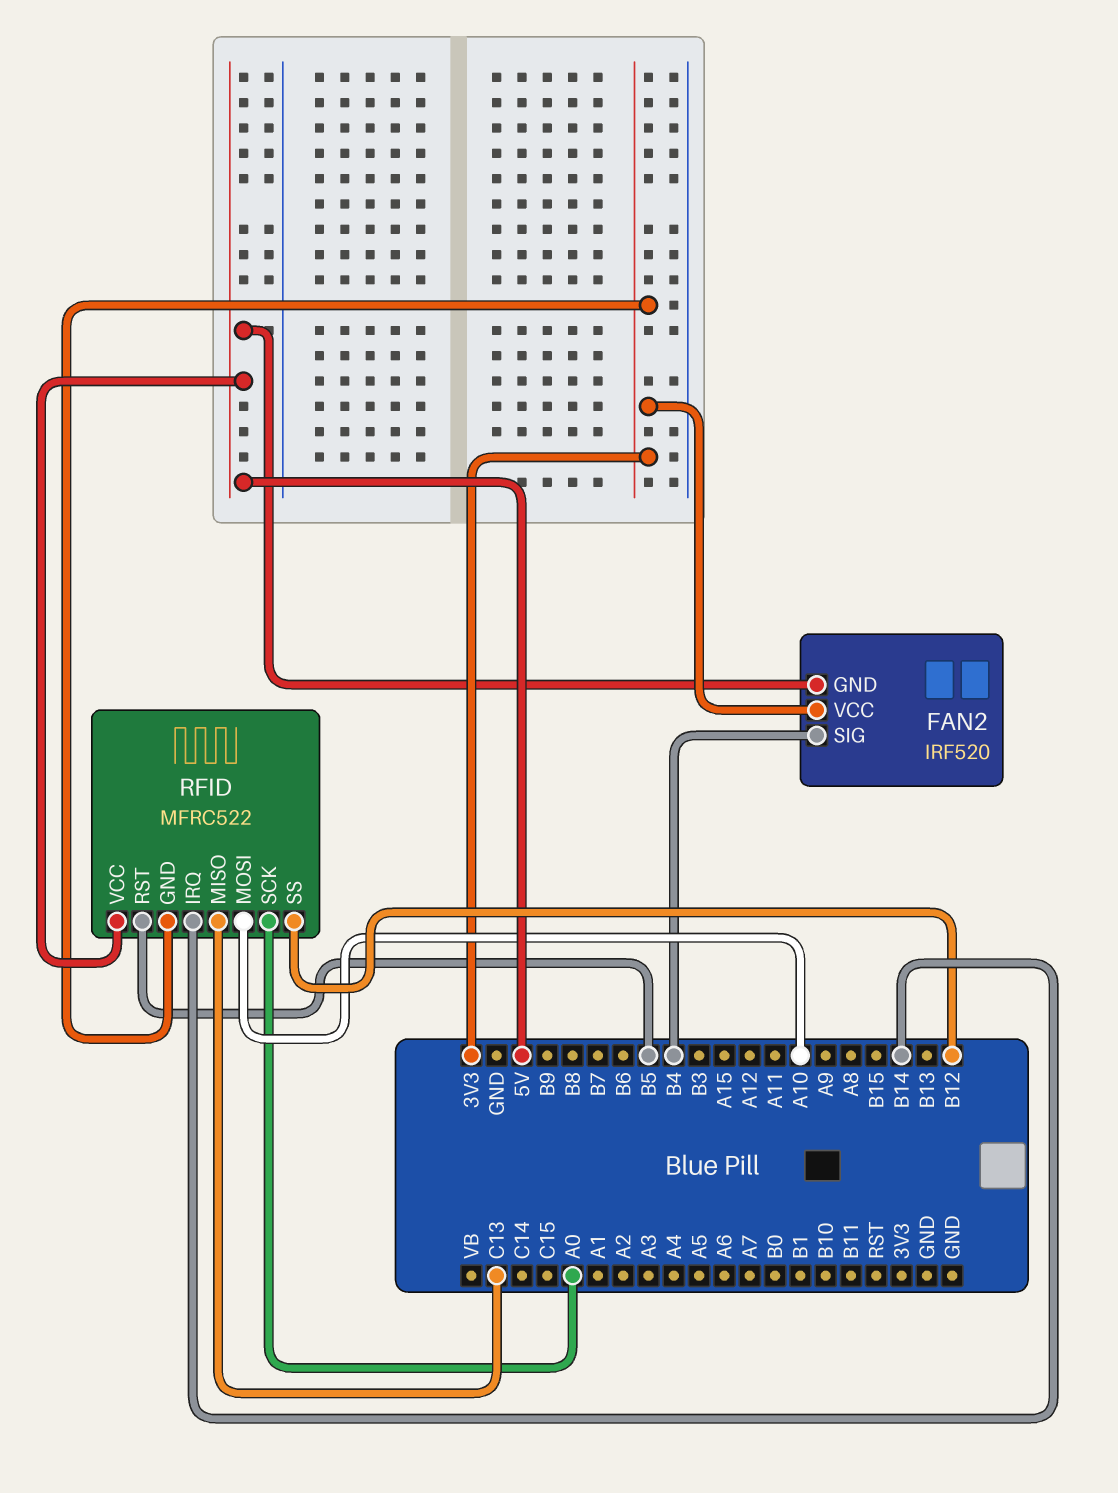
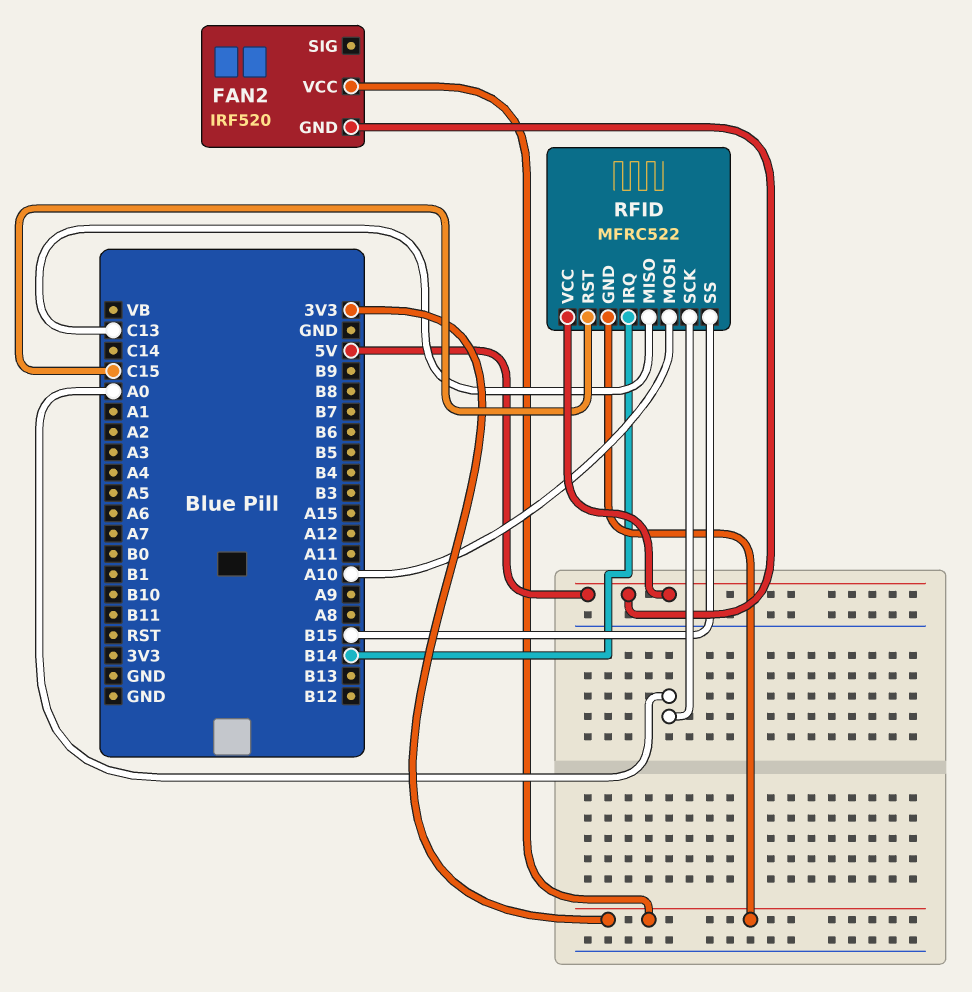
FAN2 pin SIG: B4 -> none
RFID pin RST: B5 -> C15
RFID pin SS: B12 -> B15

